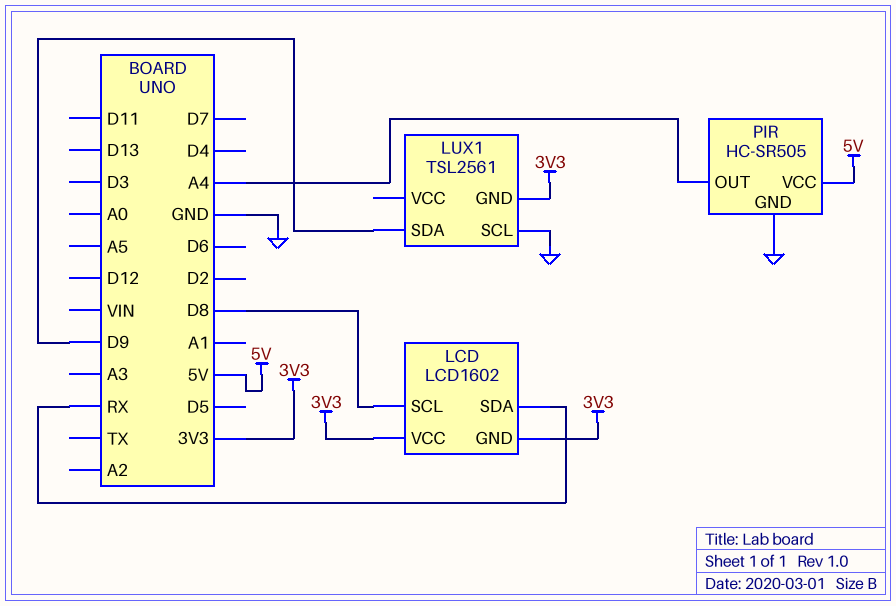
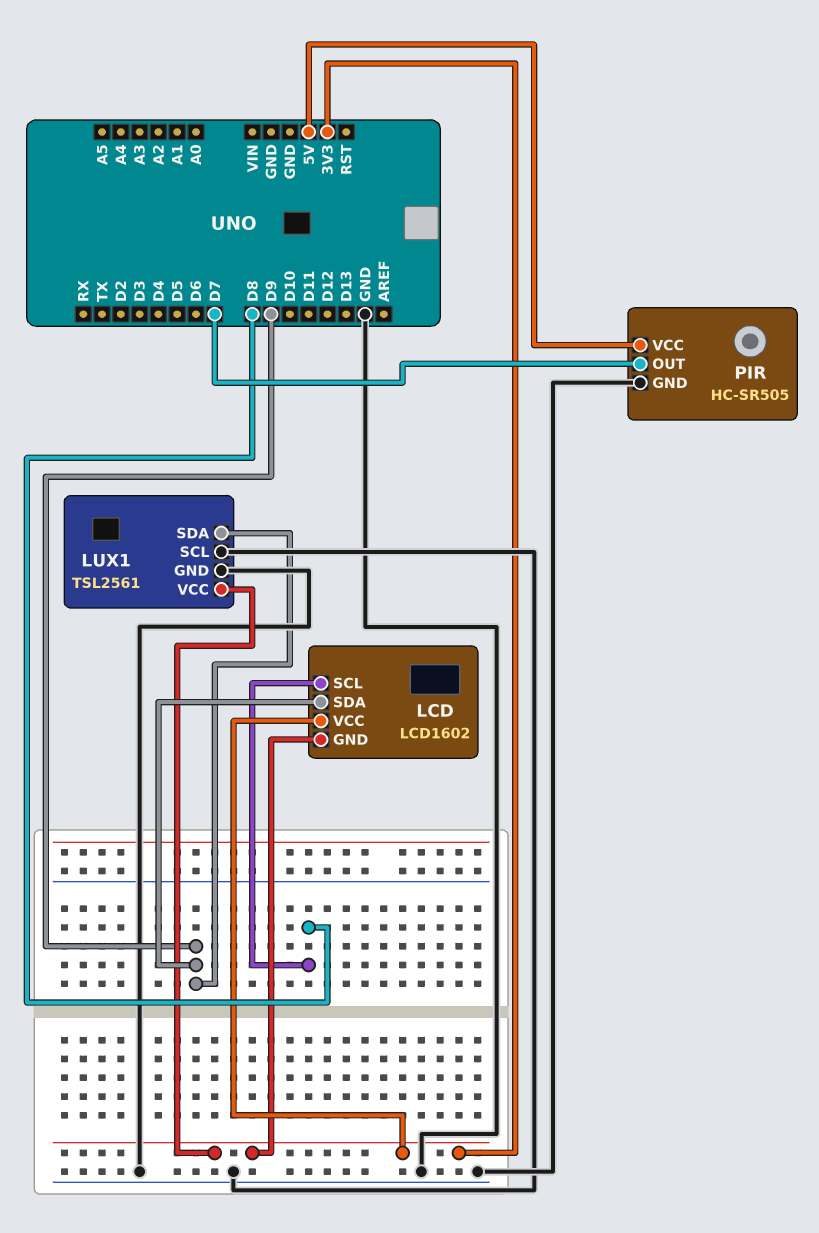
LCD pin SDA: RX -> D9
LUX1 pin GND: 3V3 -> GND
LUX1 pin VCC: none -> 3V3
PIR pin OUT: A4 -> D7

